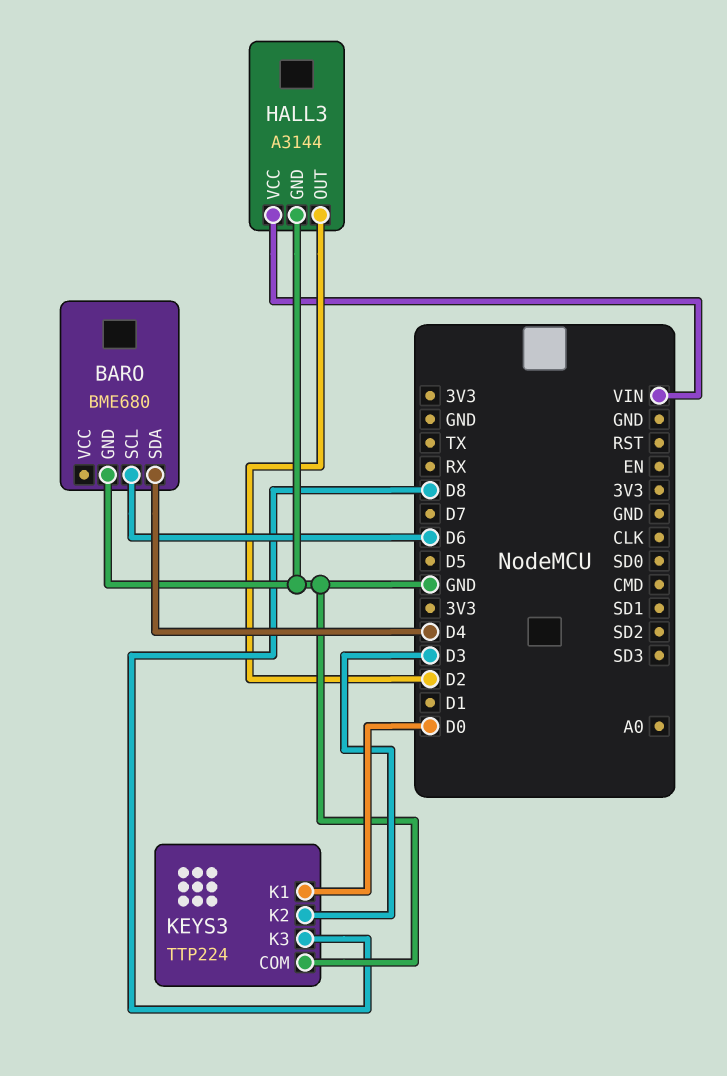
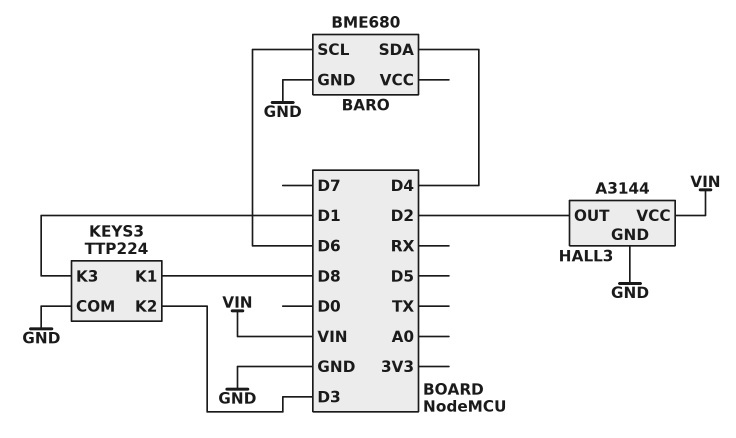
KEYS3 pin K1: D0 -> D8
KEYS3 pin K3: D8 -> D1

